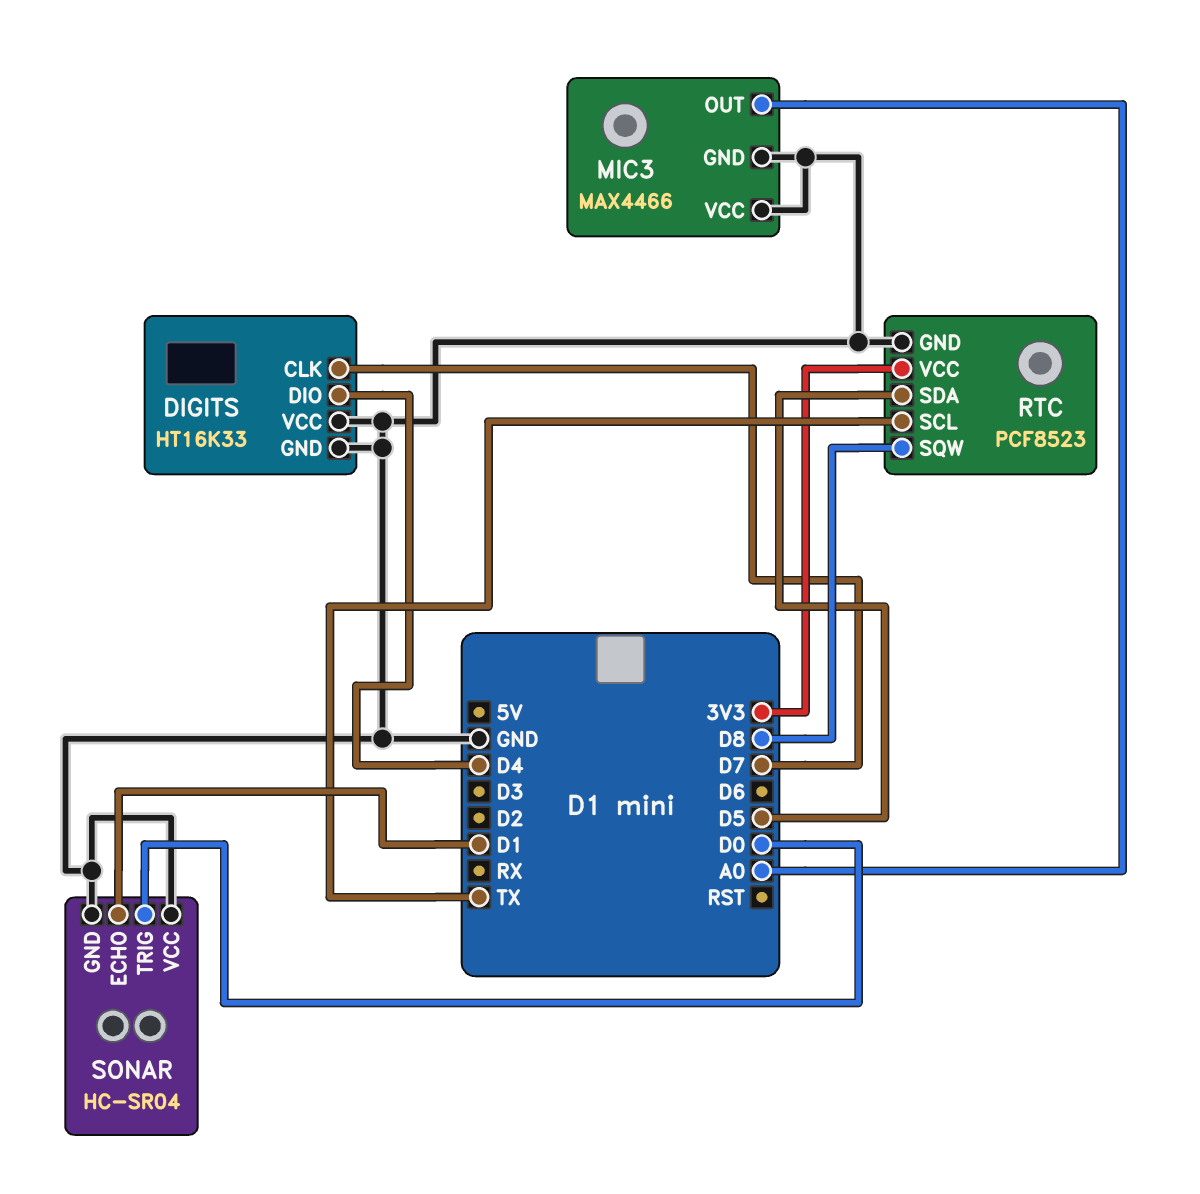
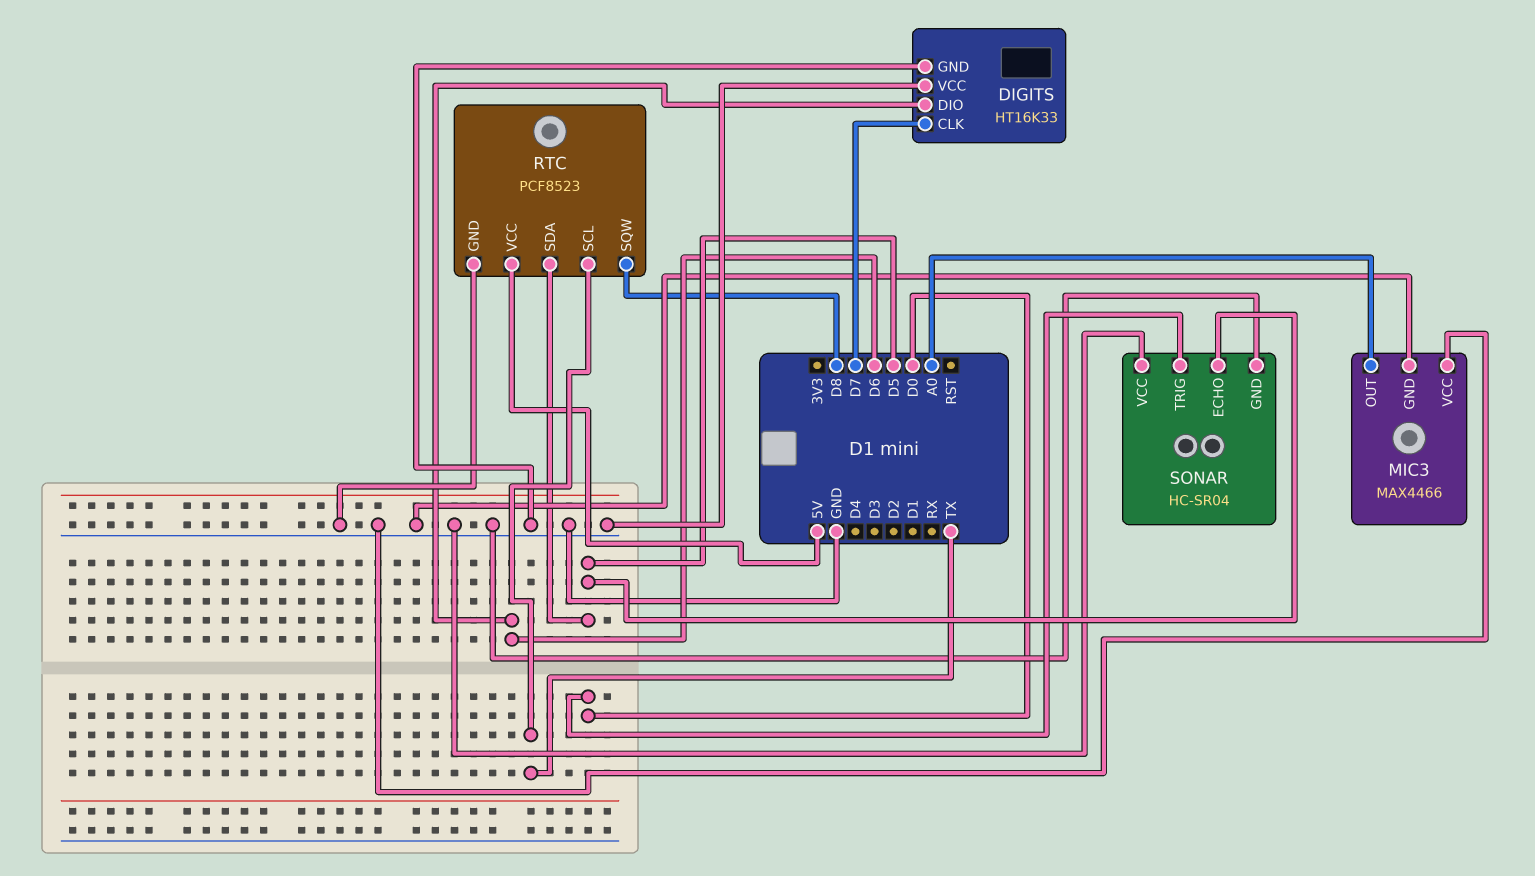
DIGITS pin DIO: D4 -> D6
RTC pin VCC: 3V3 -> 5V
SONAR pin ECHO: D1 -> D5

